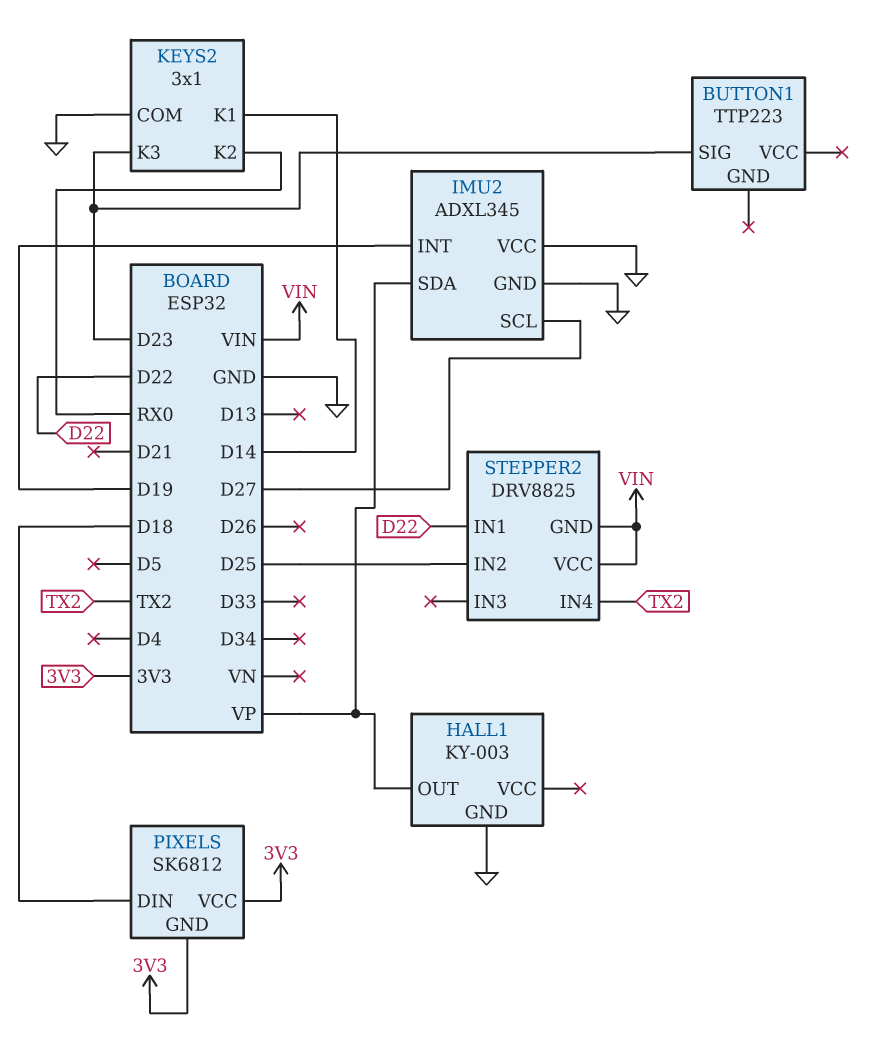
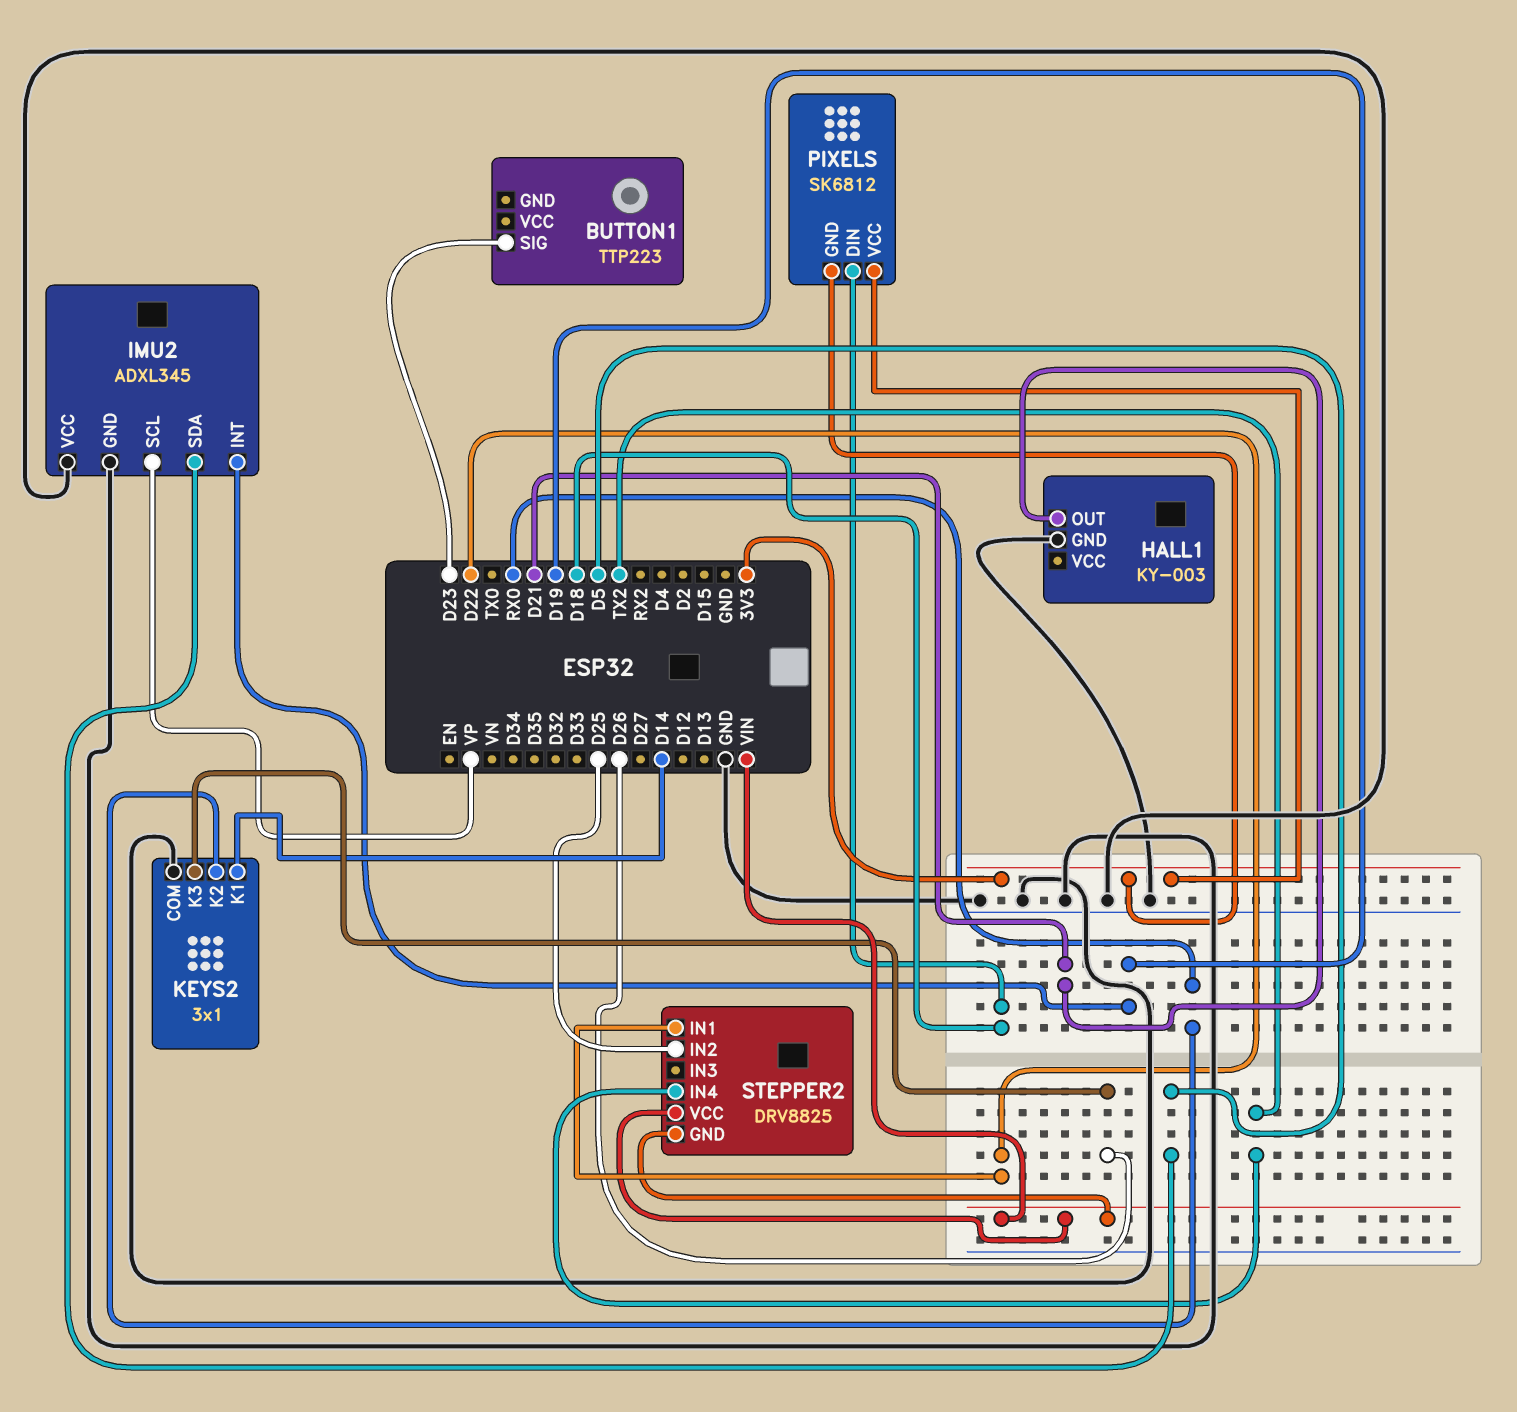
HALL1 pin OUT: VP -> D21
IMU2 pin SCL: D27 -> VP
IMU2 pin SDA: VP -> D5
KEYS2 pin K3: D23 -> D26

